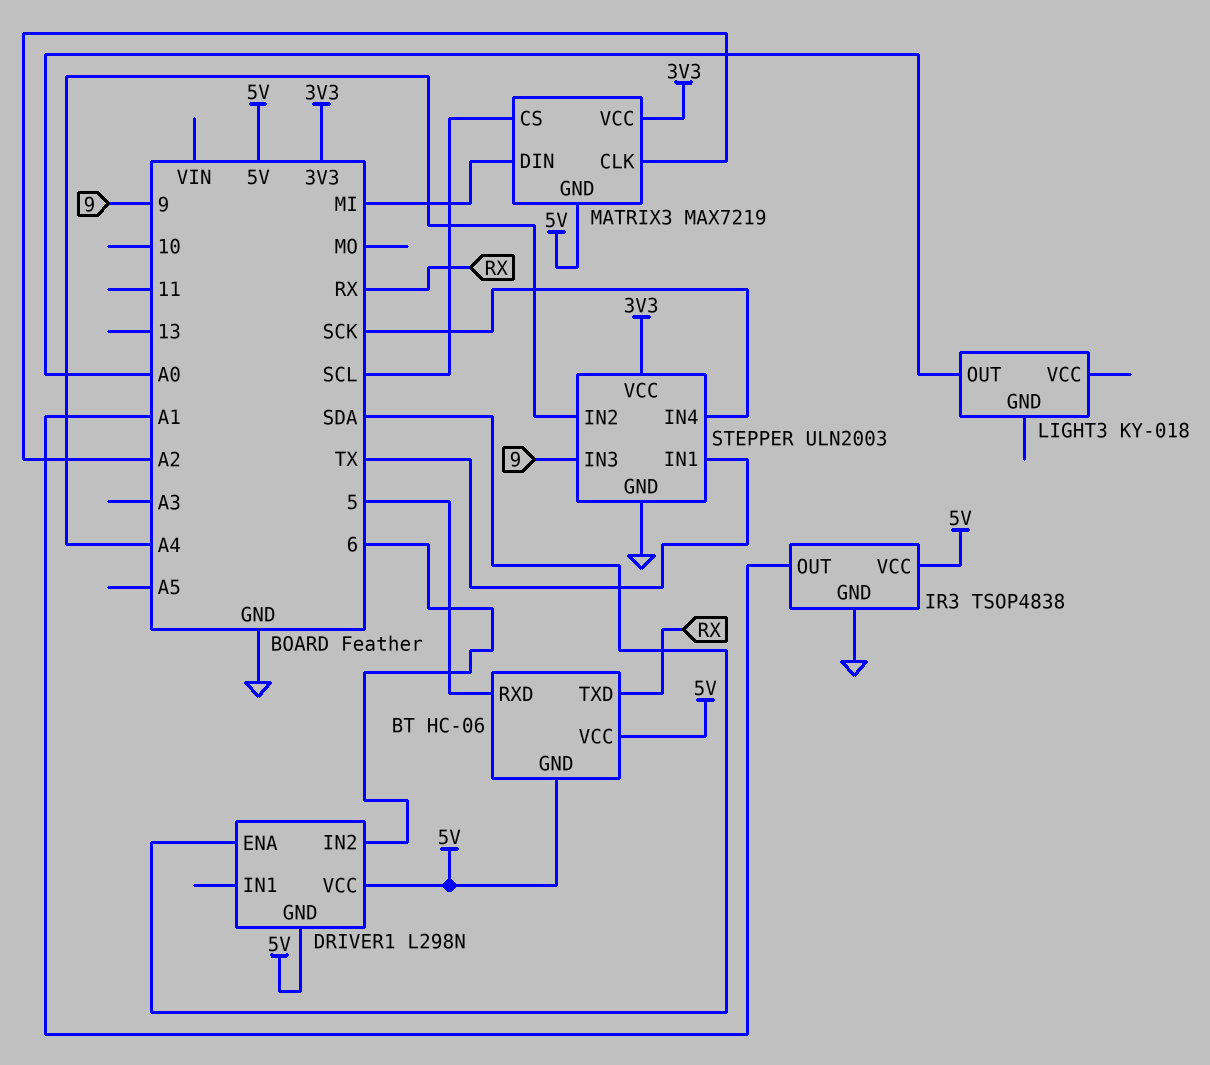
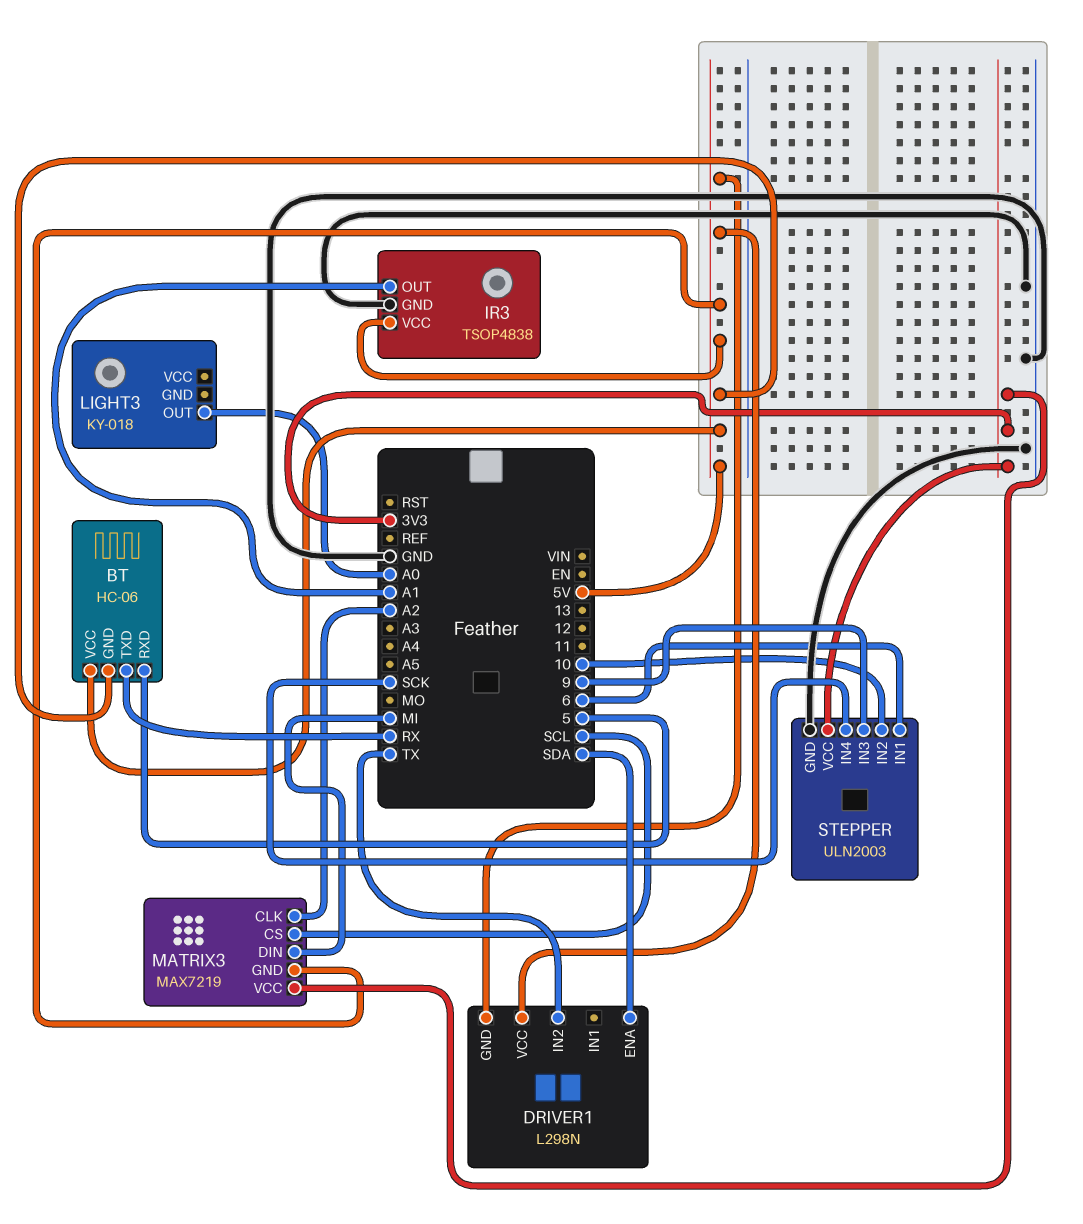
DRIVER1 pin IN2: 6 -> TX
STEPPER pin IN1: TX -> 6
STEPPER pin IN2: A4 -> 10

